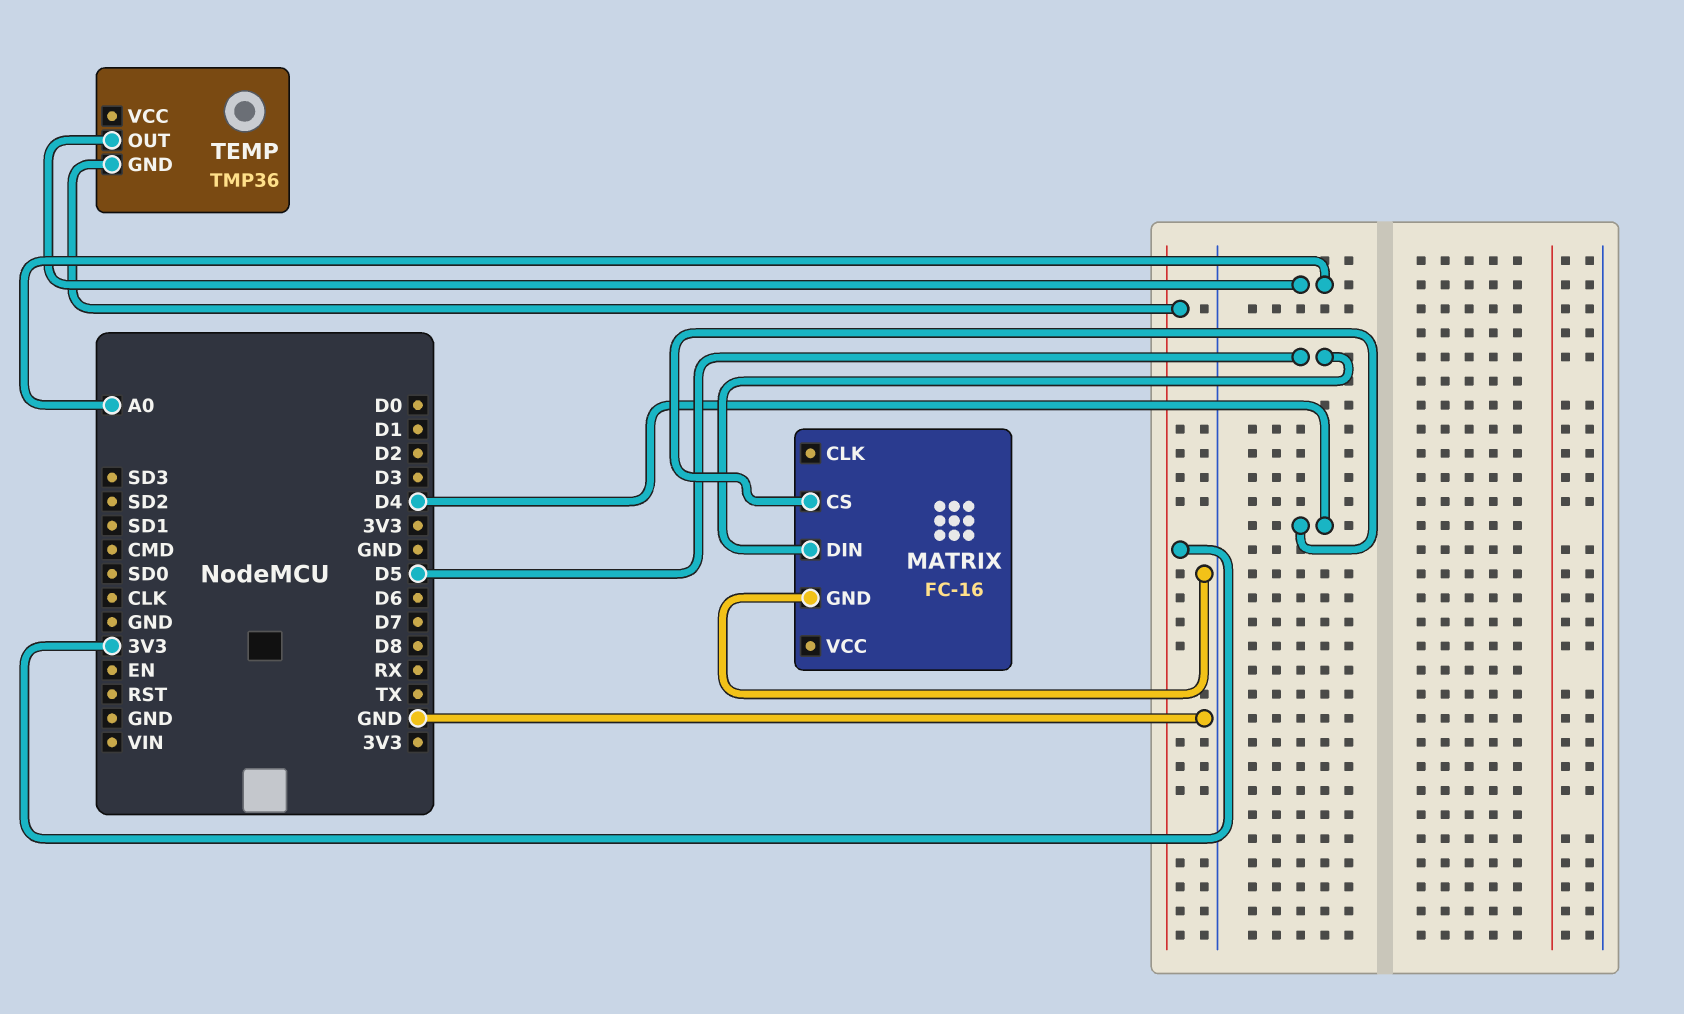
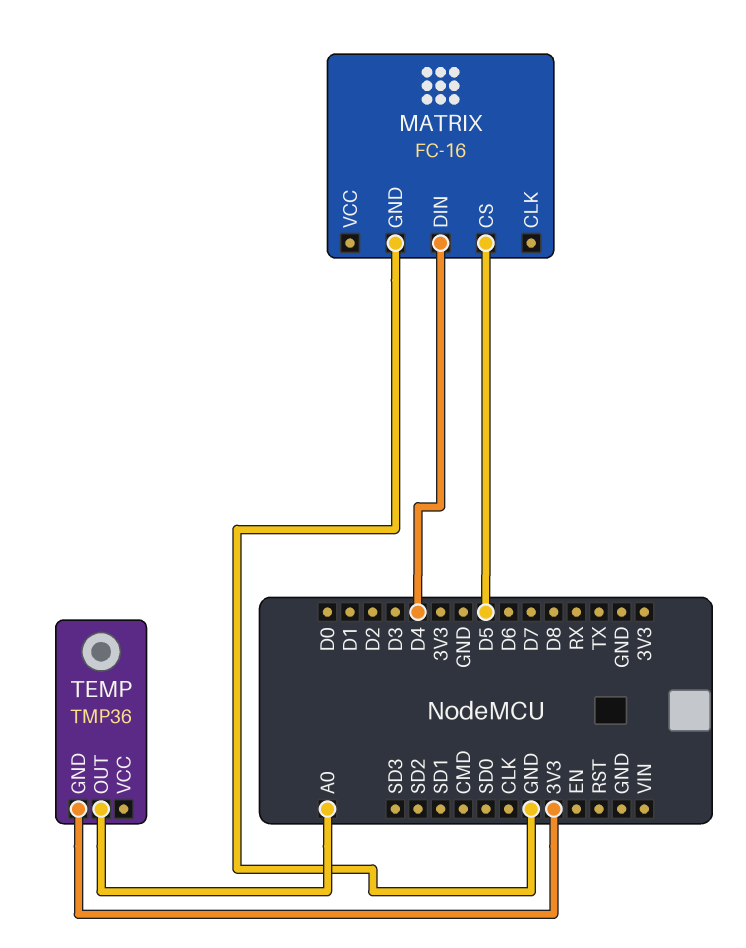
MATRIX pin CS: D4 -> D5
MATRIX pin DIN: D5 -> D4

